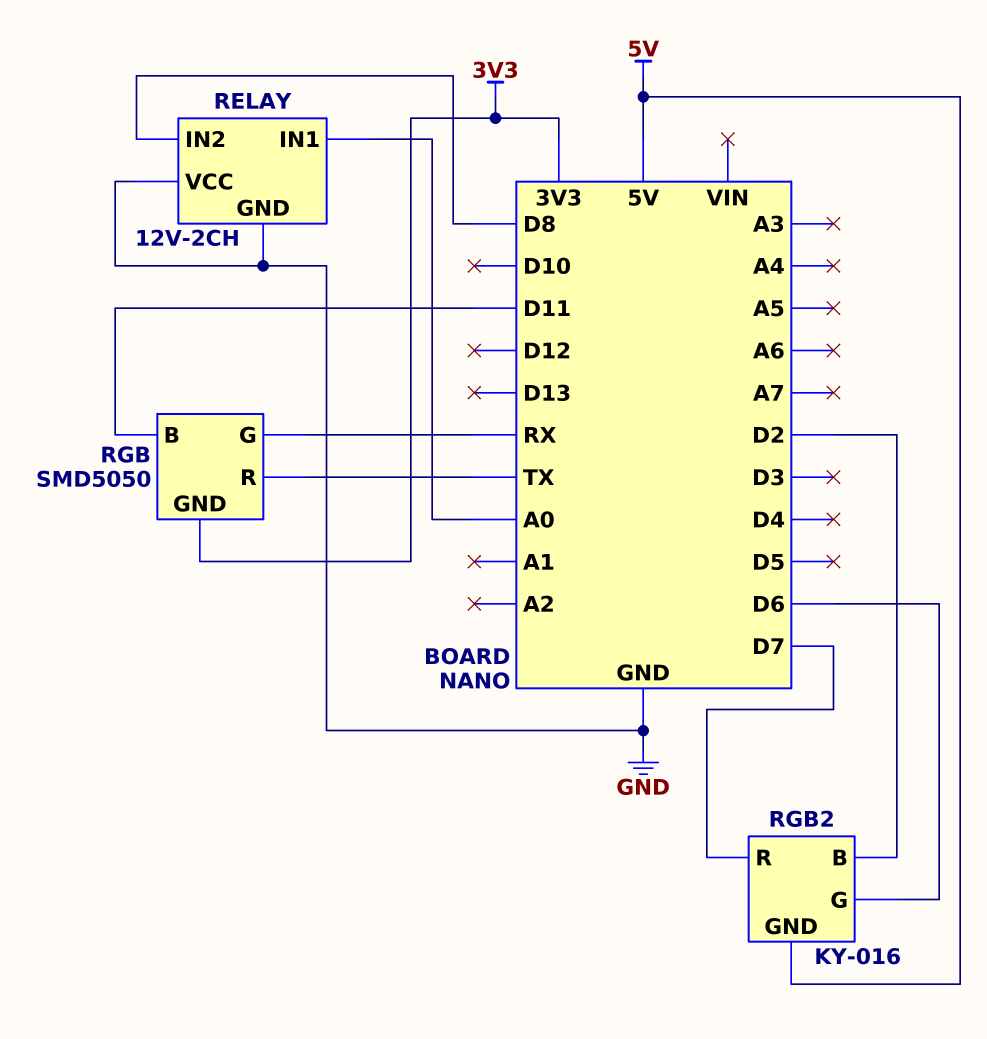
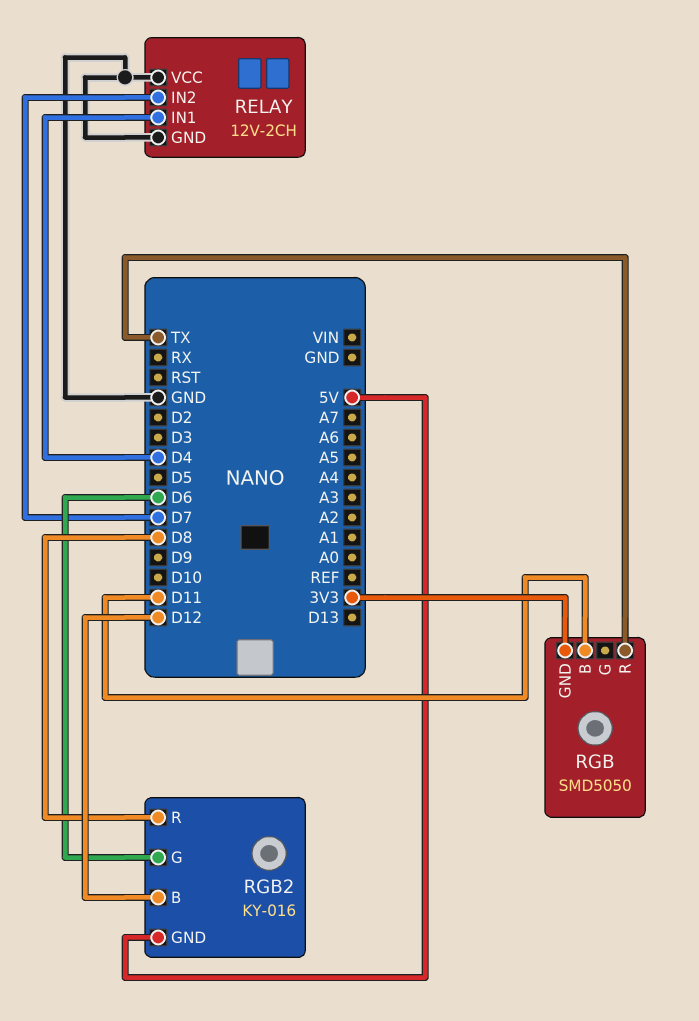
RELAY pin IN1: A0 -> D4
RELAY pin IN2: D8 -> D7
RGB pin G: RX -> none
RGB2 pin B: D2 -> D12
RGB2 pin R: D7 -> D8

